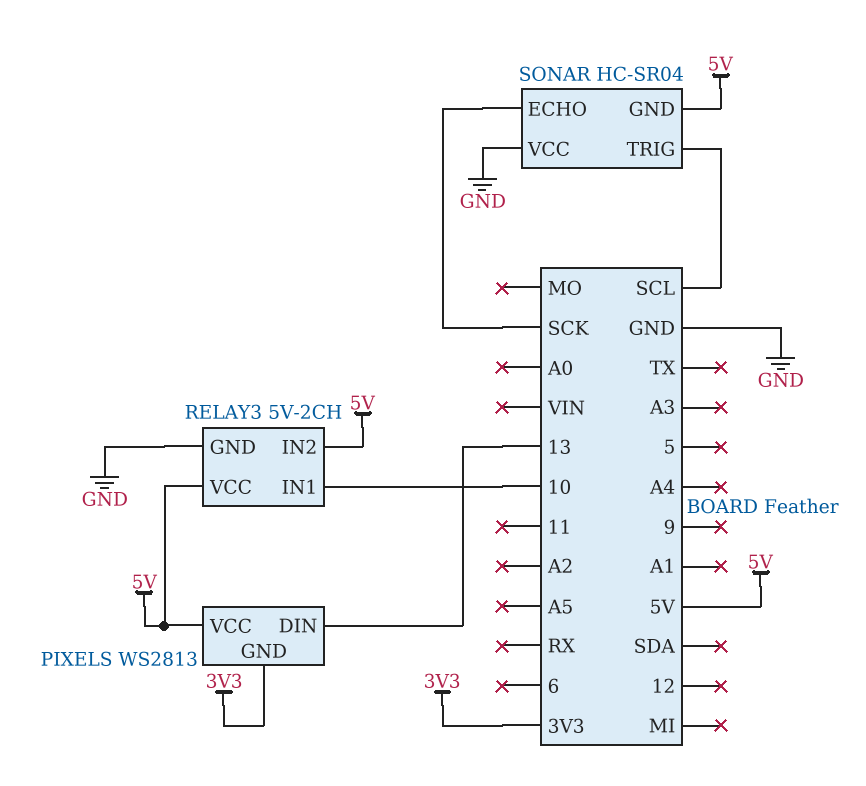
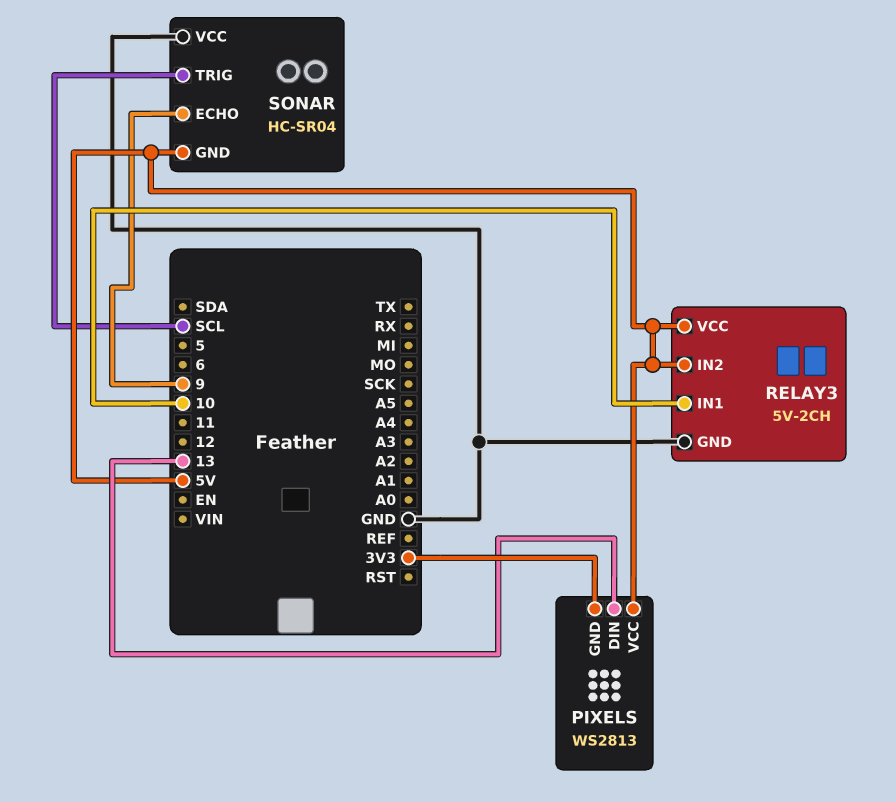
SONAR pin ECHO: SCK -> 9

